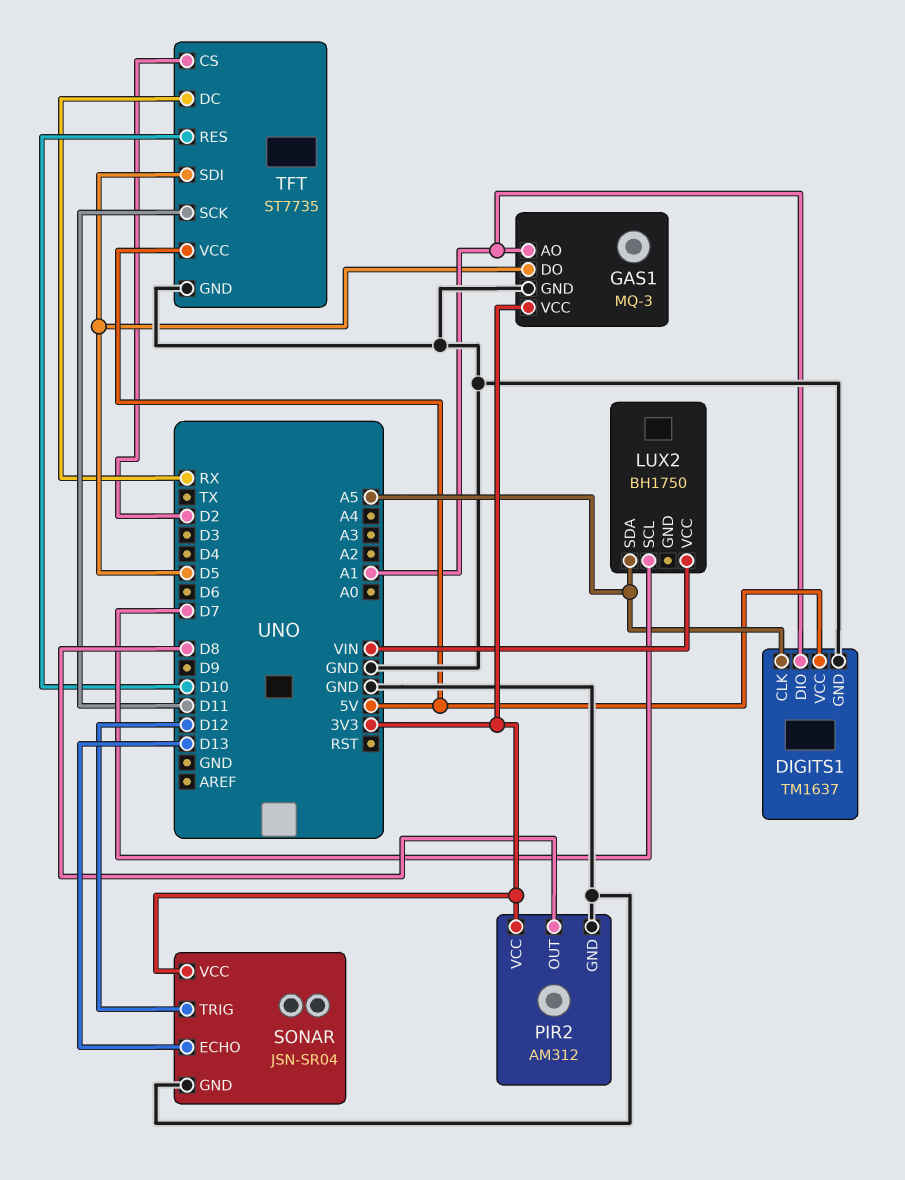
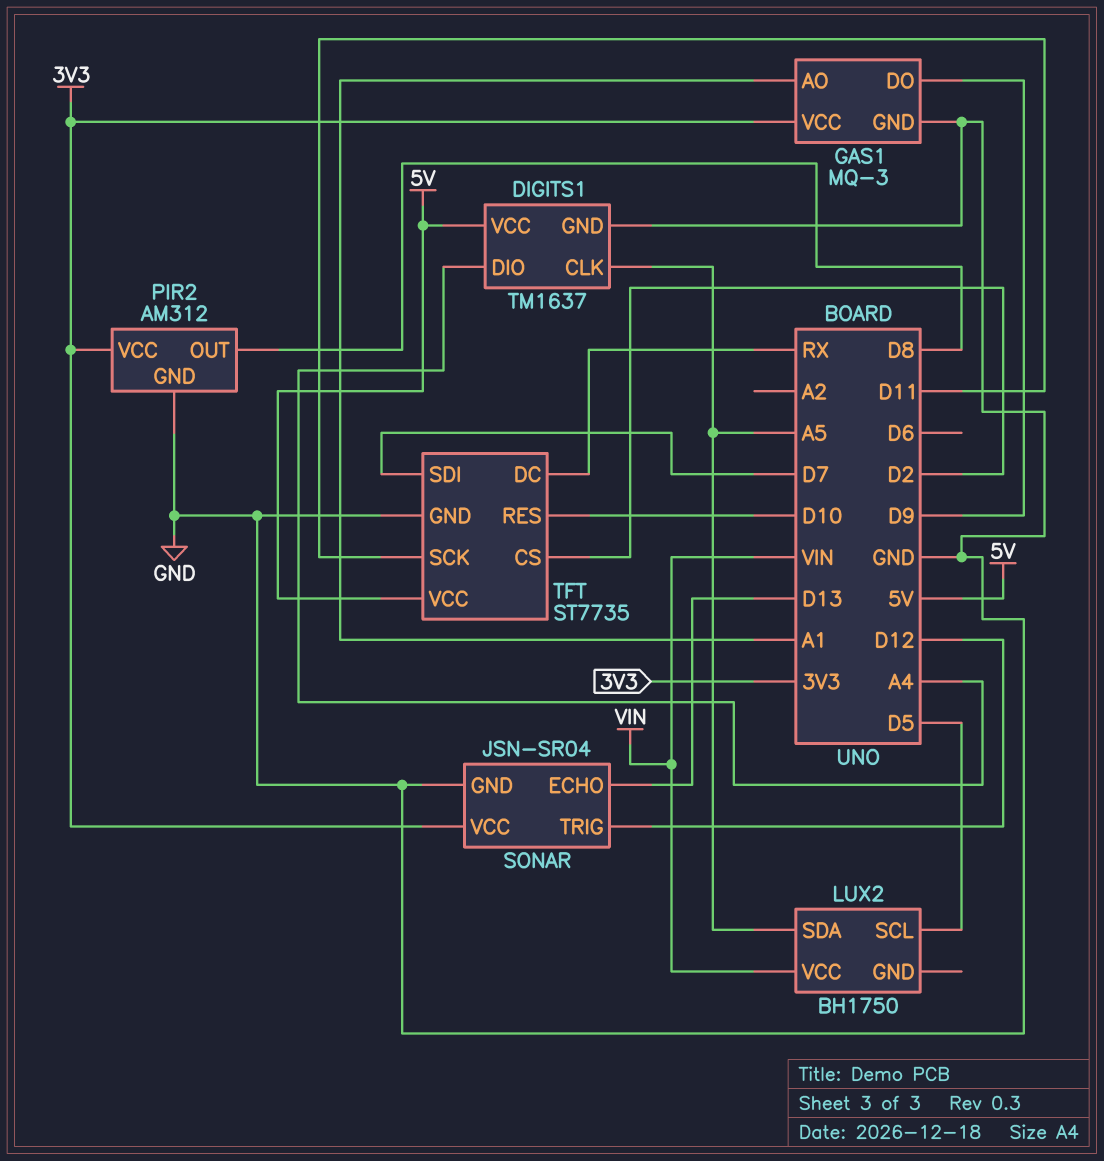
DIGITS1 pin DIO: A1 -> A4
GAS1 pin DO: D5 -> D9
LUX2 pin SCL: D7 -> D5
TFT pin SDI: D5 -> D7

